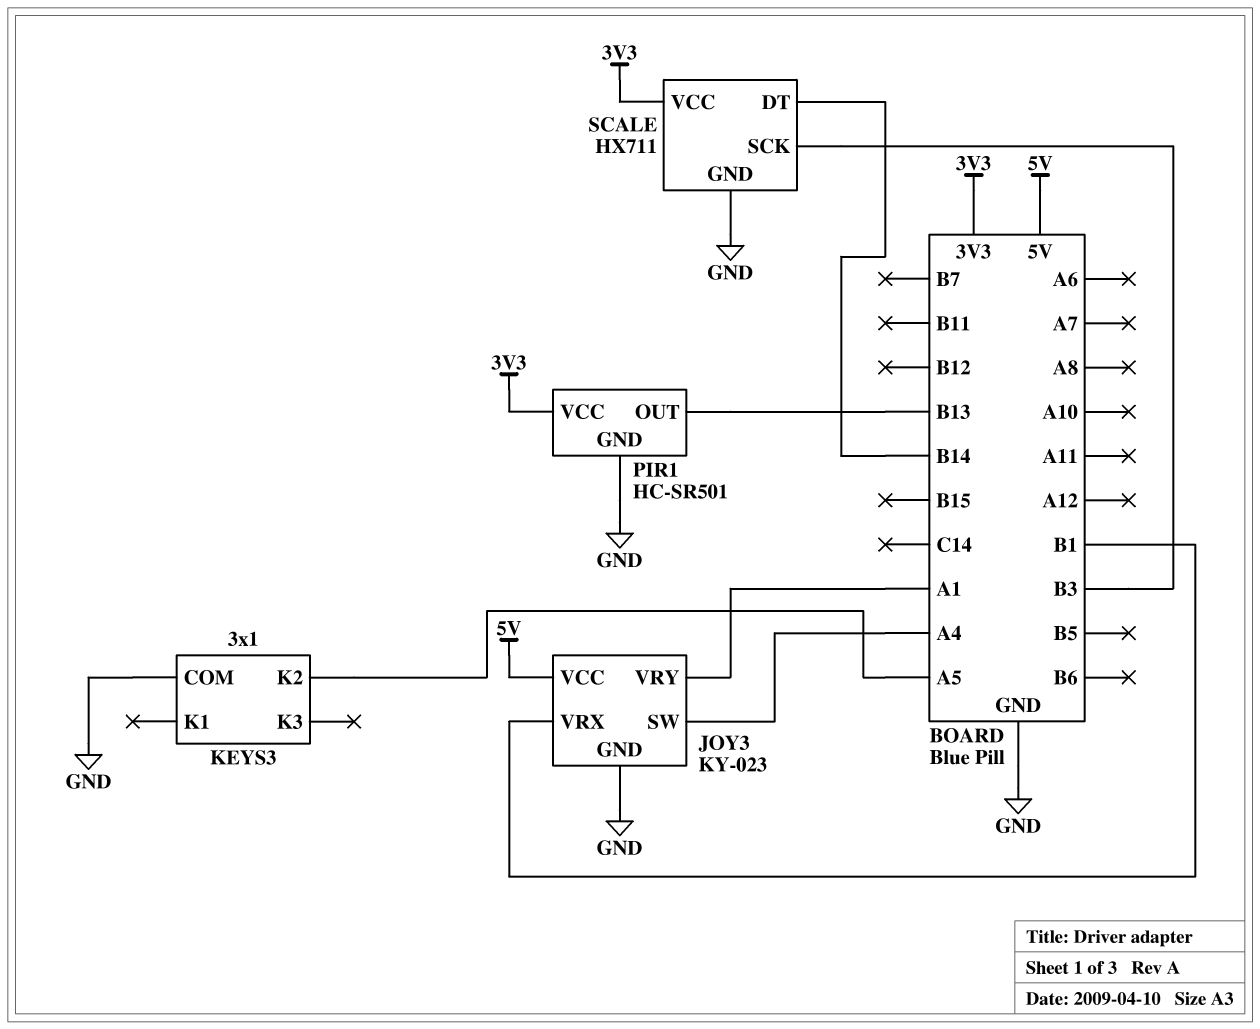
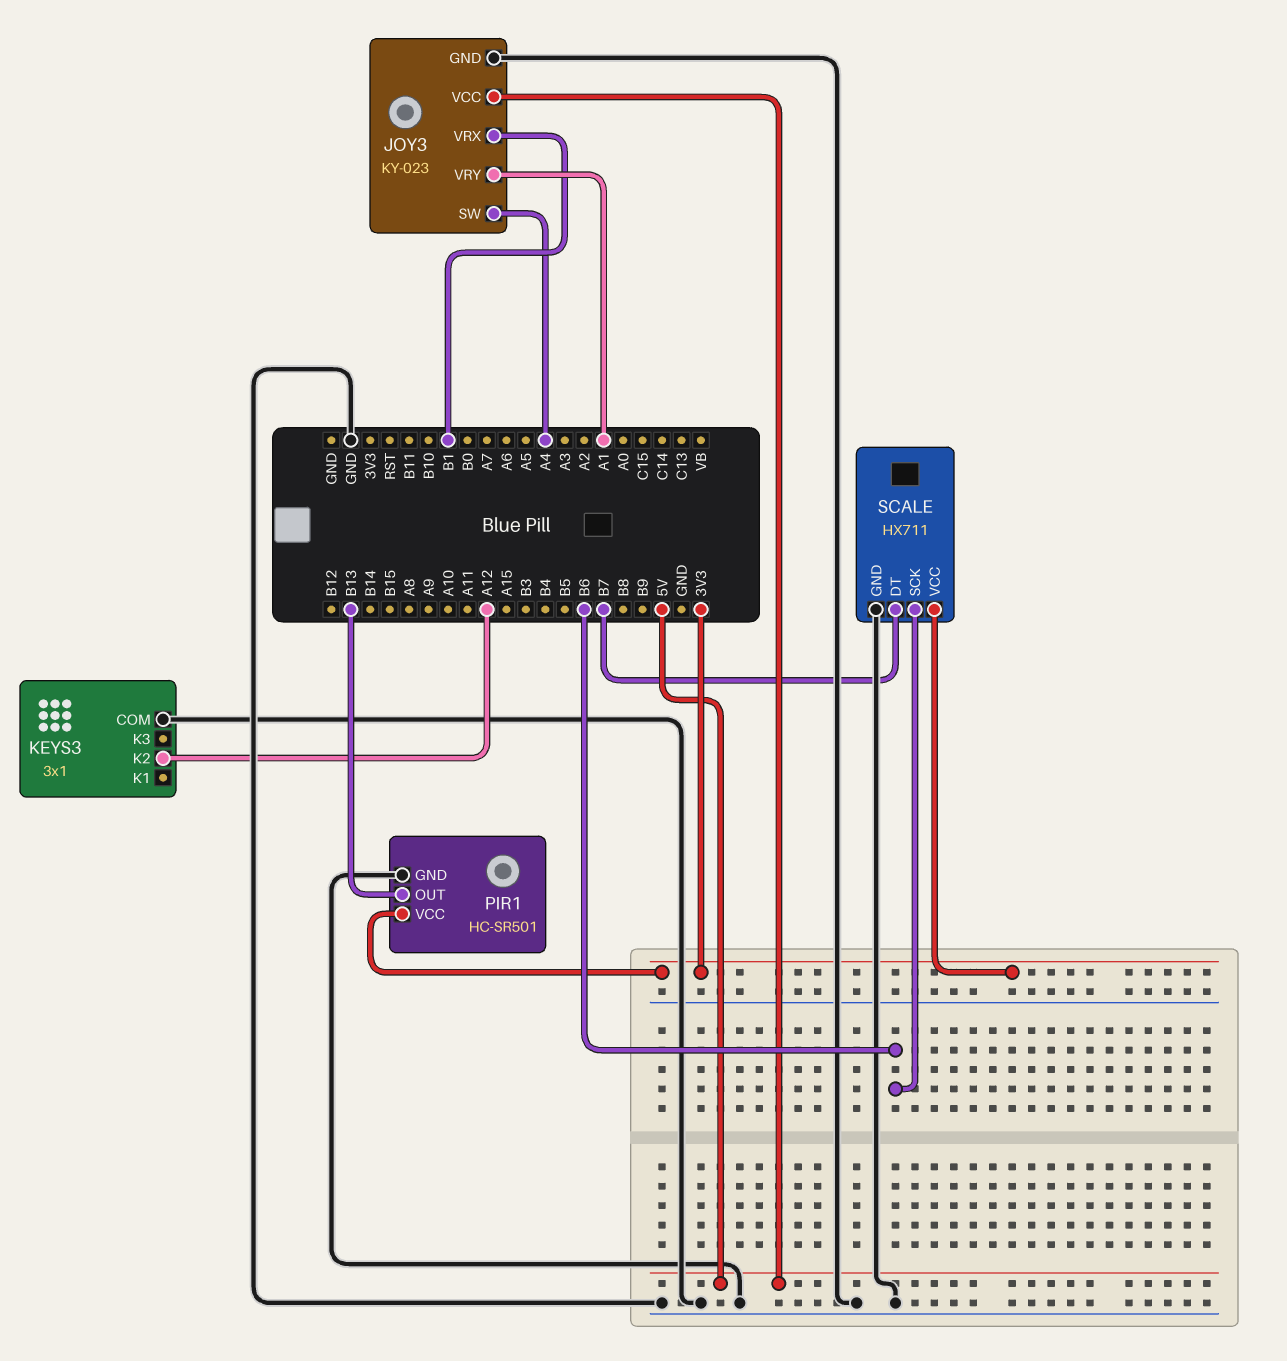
KEYS3 pin K2: A5 -> A12
SCALE pin DT: B14 -> B7
SCALE pin SCK: B3 -> B6

